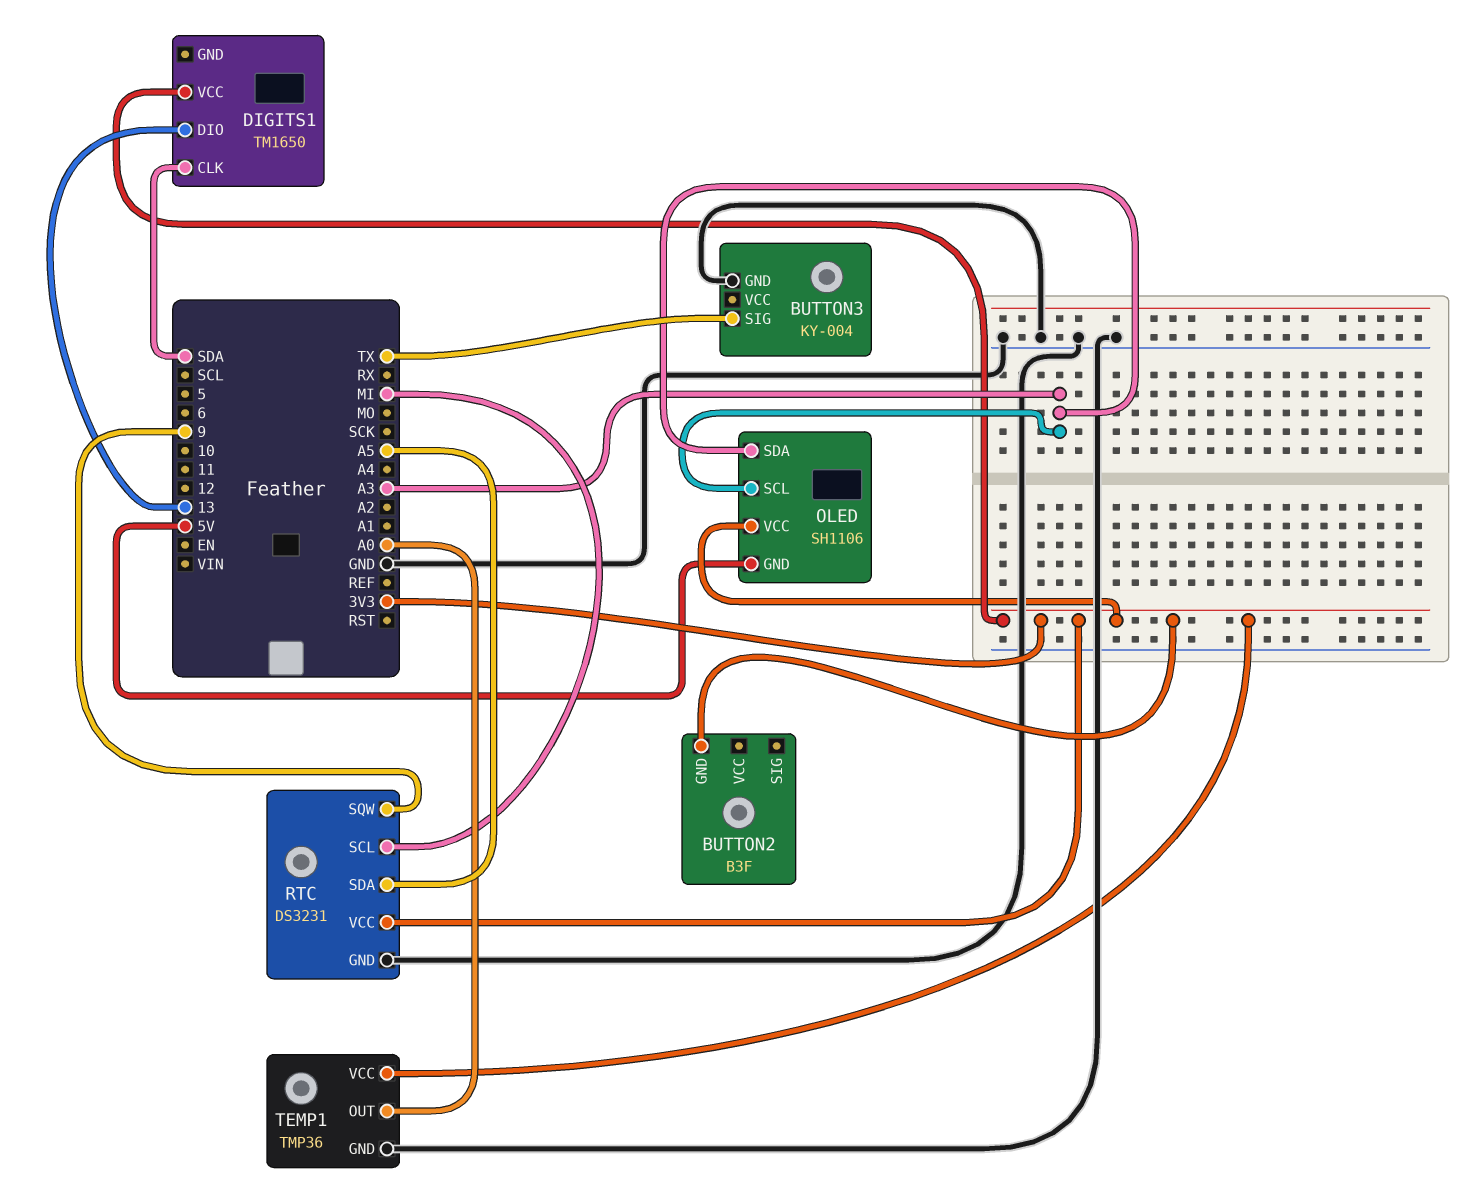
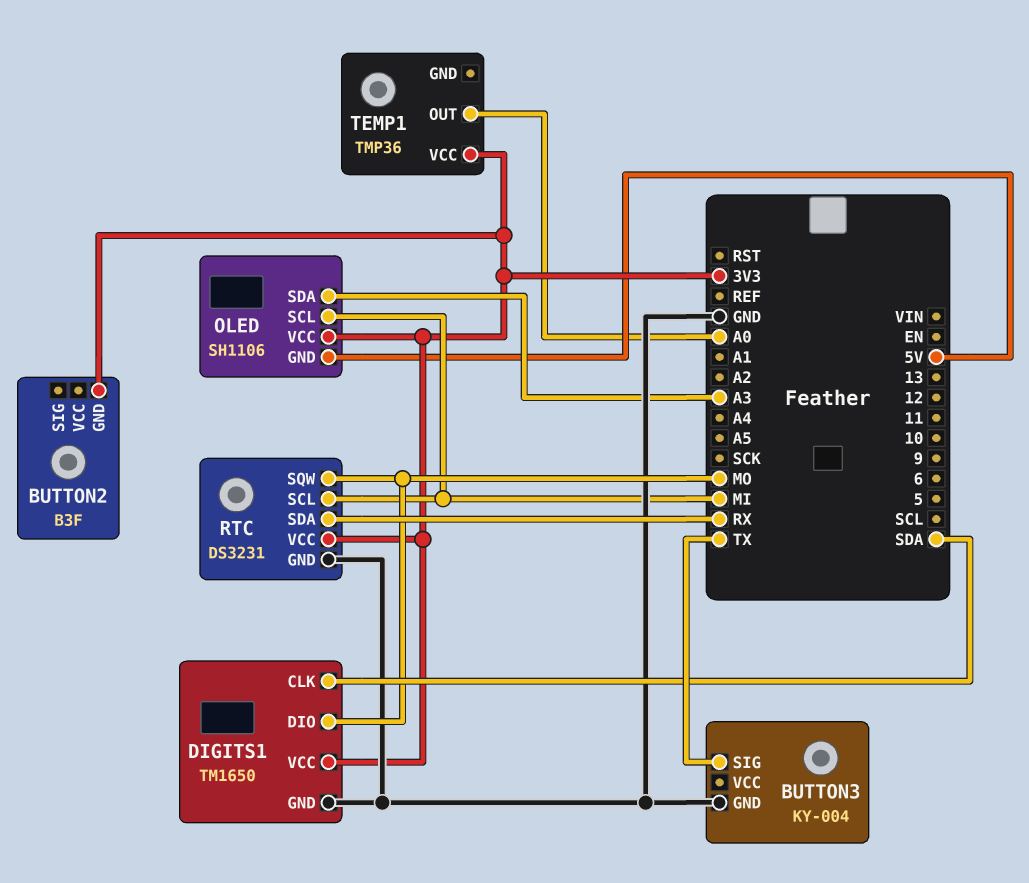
DIGITS1 pin DIO: 13 -> MO
DIGITS1 pin GND: none -> GND
OLED pin SCL: A3 -> MI
RTC pin SDA: A5 -> RX
RTC pin SQW: 9 -> MO
TEMP1 pin GND: GND -> none

